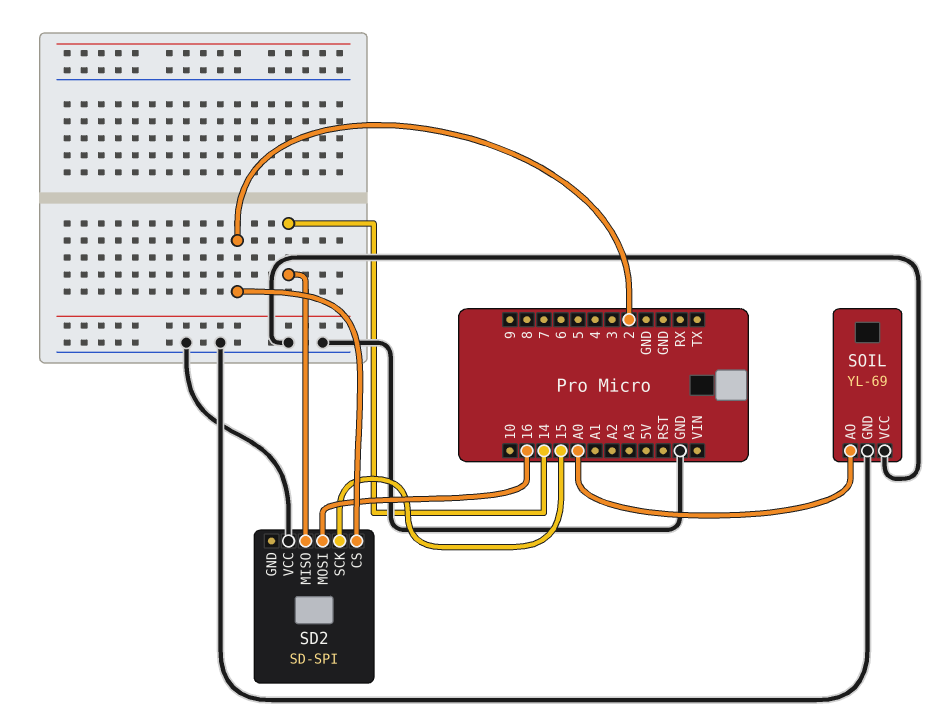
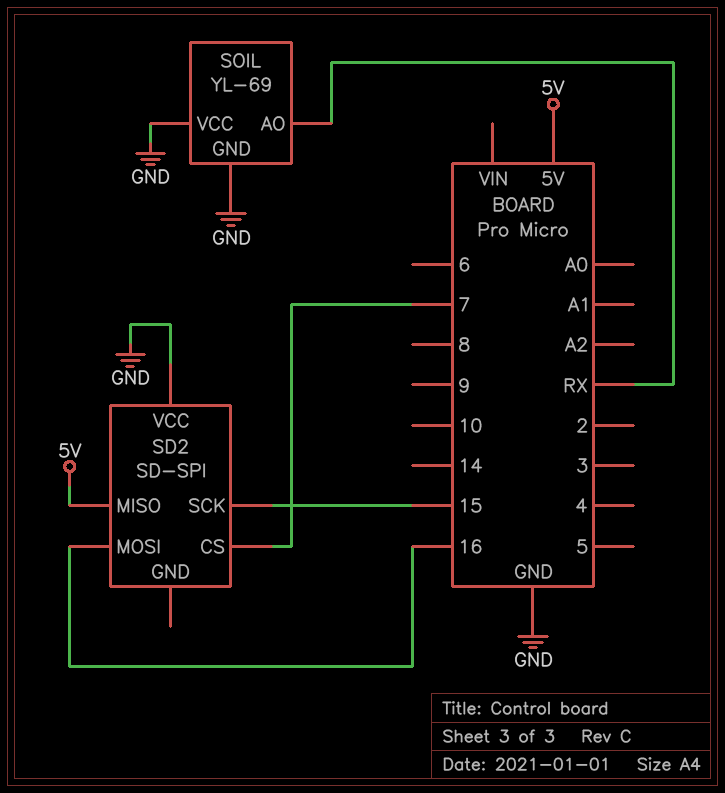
SD2 pin CS: 2 -> 7
SD2 pin MISO: 14 -> 5V
SOIL pin AO: A0 -> RX

